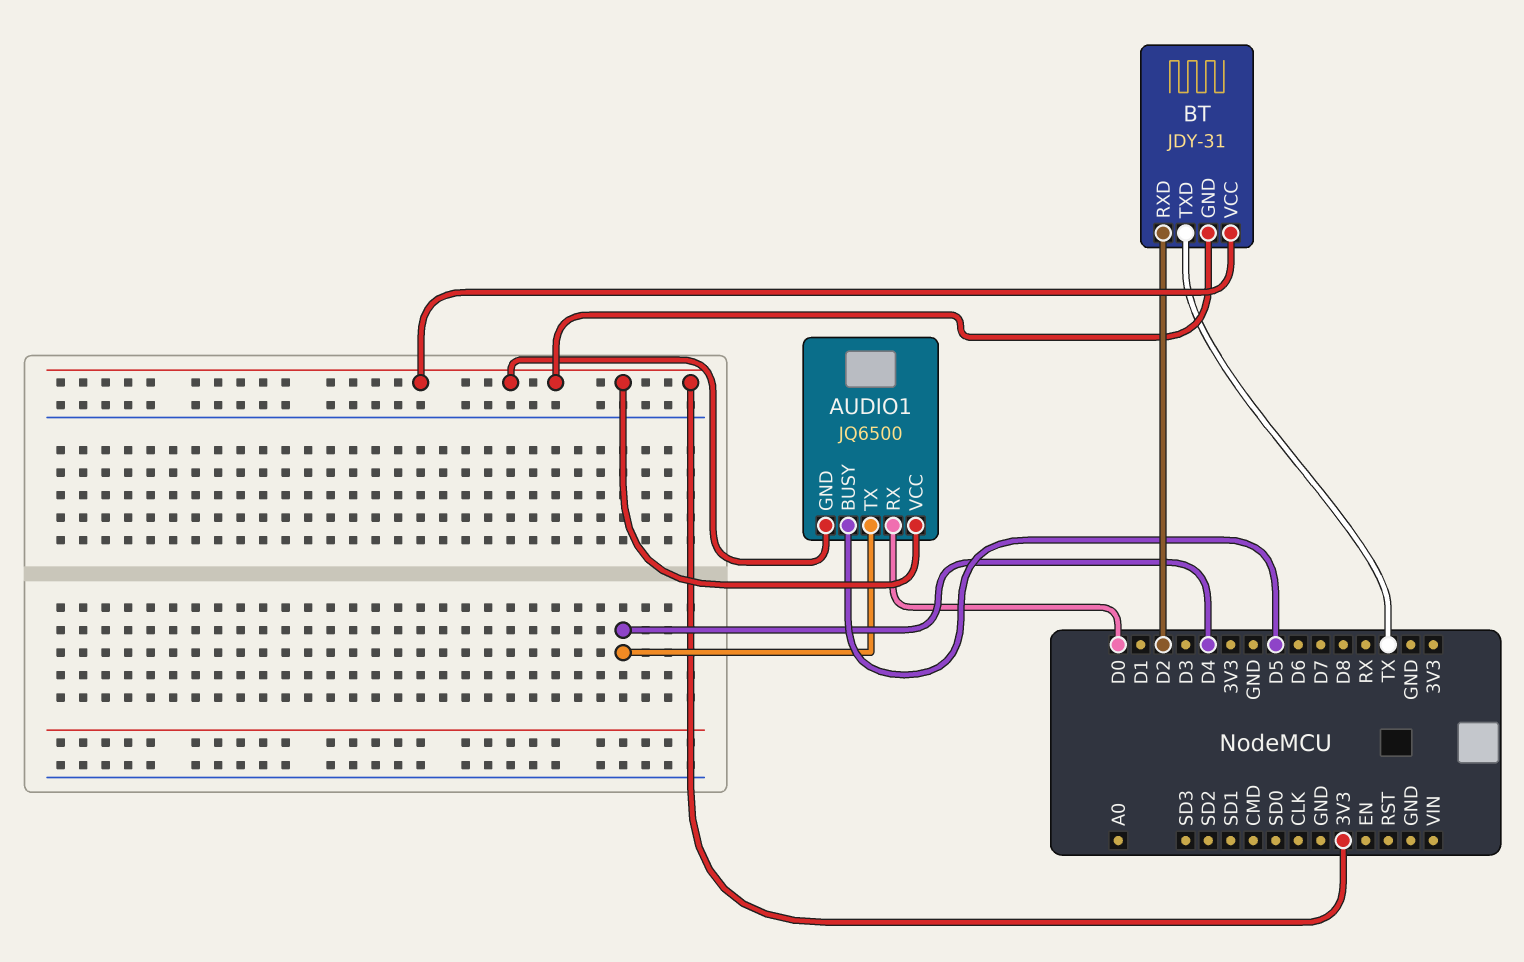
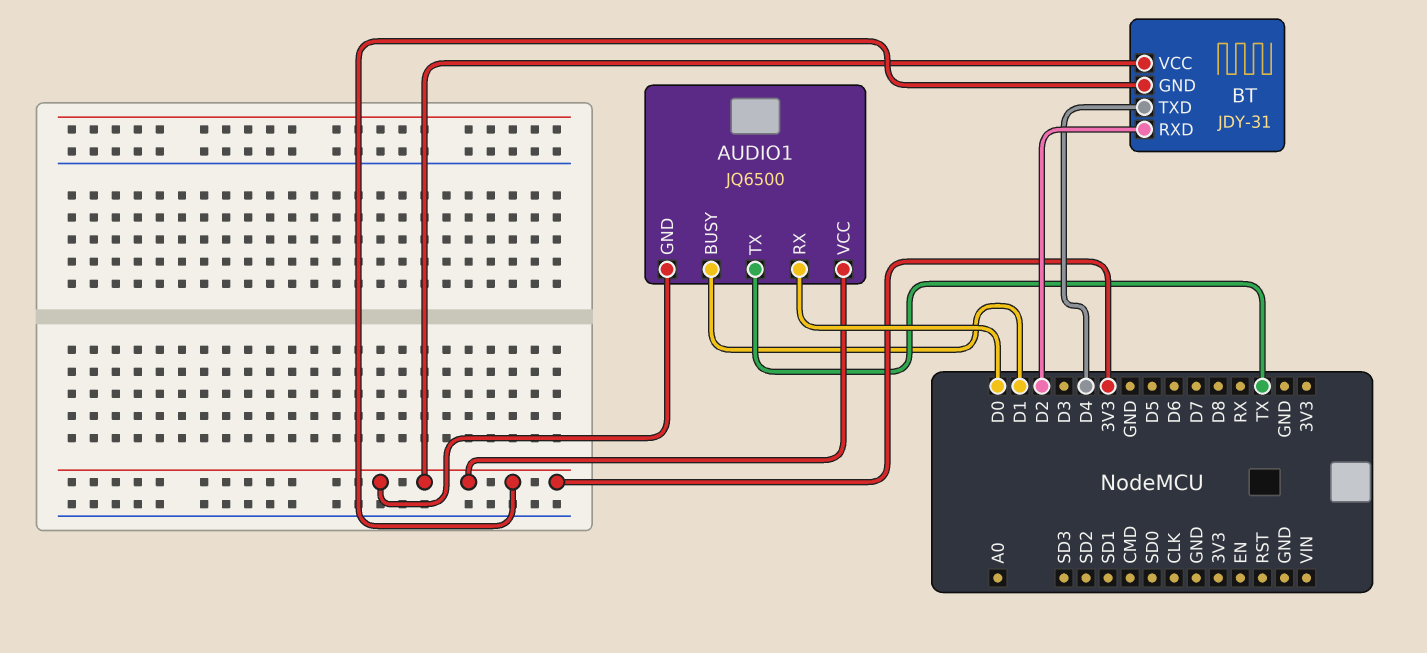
AUDIO1 pin BUSY: D5 -> D1
AUDIO1 pin TX: D4 -> TX
BT pin TXD: TX -> D4

